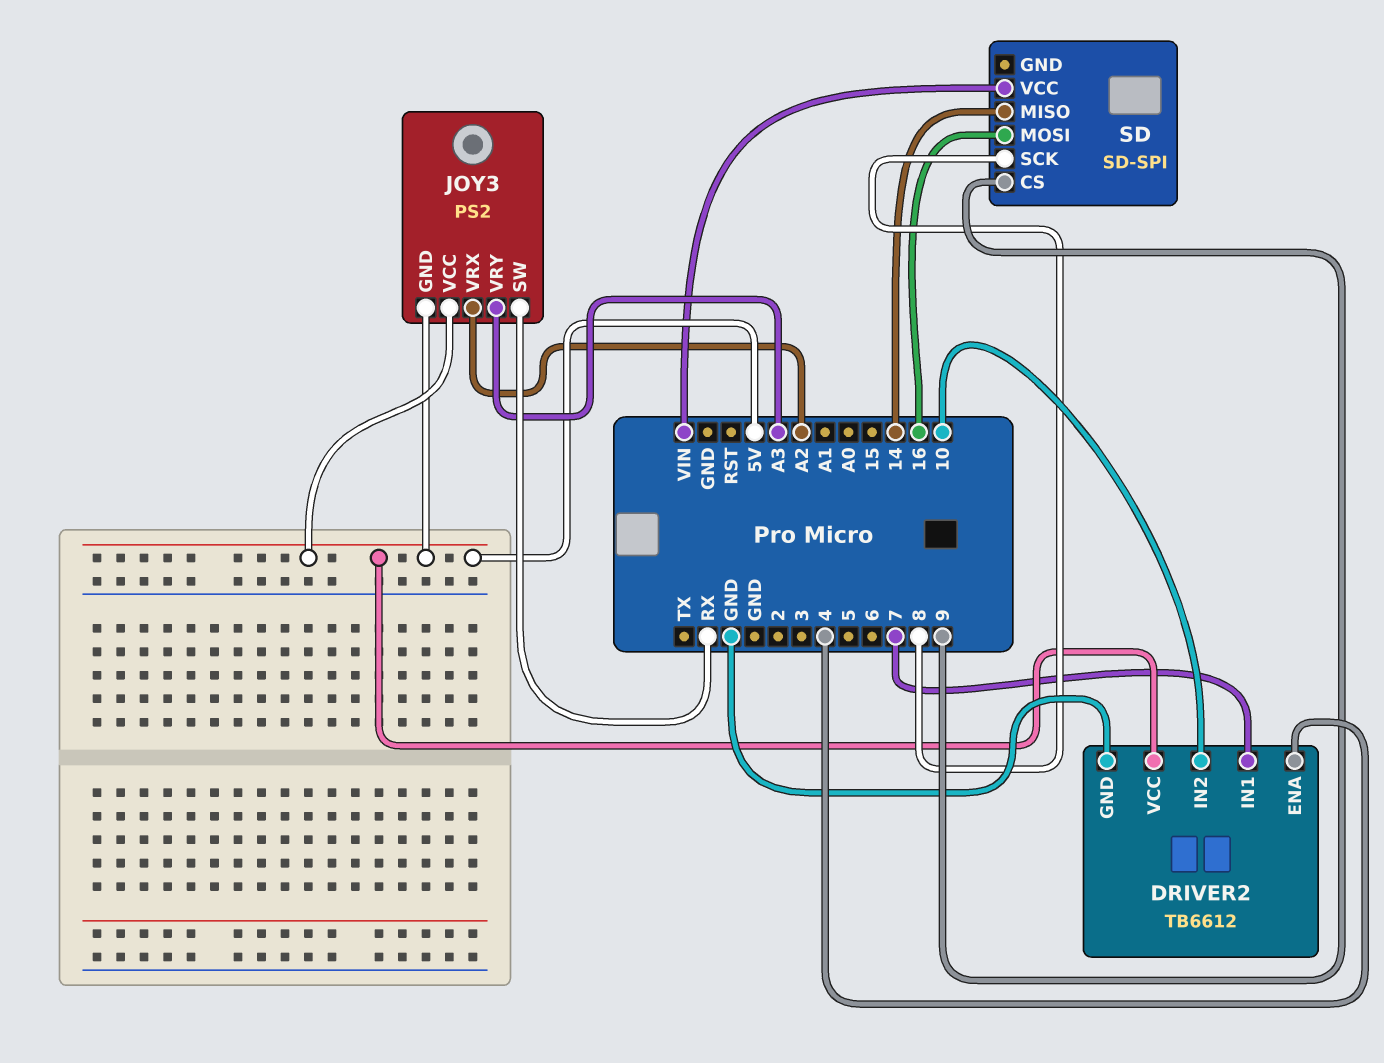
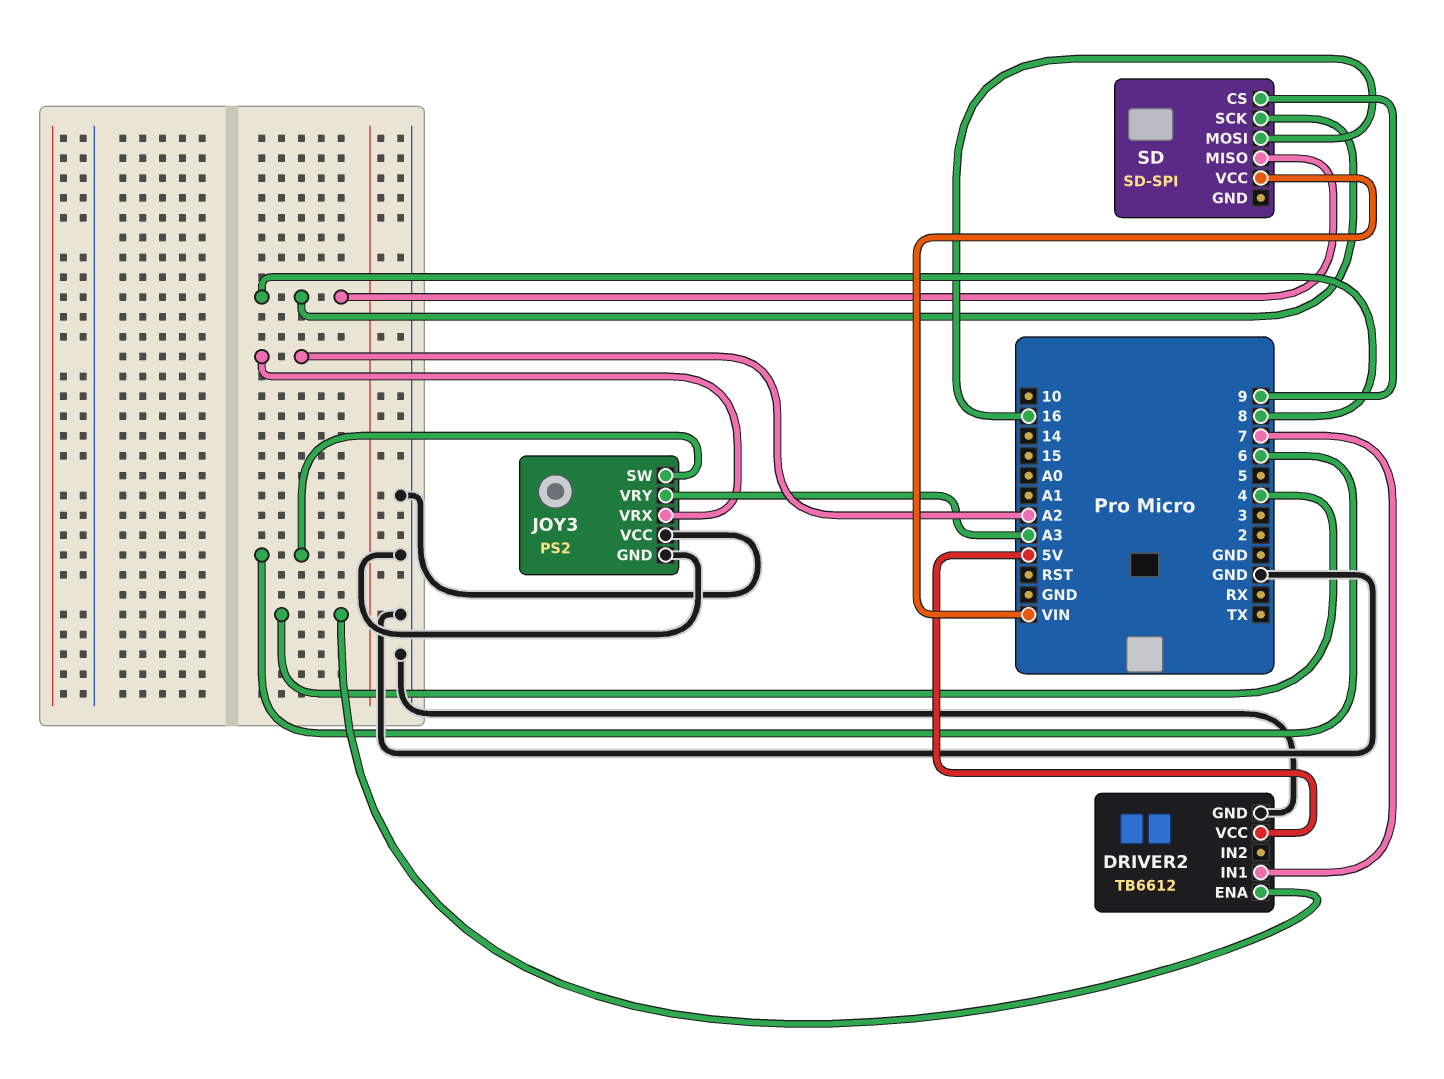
DRIVER2 pin IN2: 10 -> none
JOY3 pin GND: 5V -> GND
JOY3 pin SW: RX -> 6
JOY3 pin VCC: 5V -> GND
SD pin MISO: 14 -> 8

